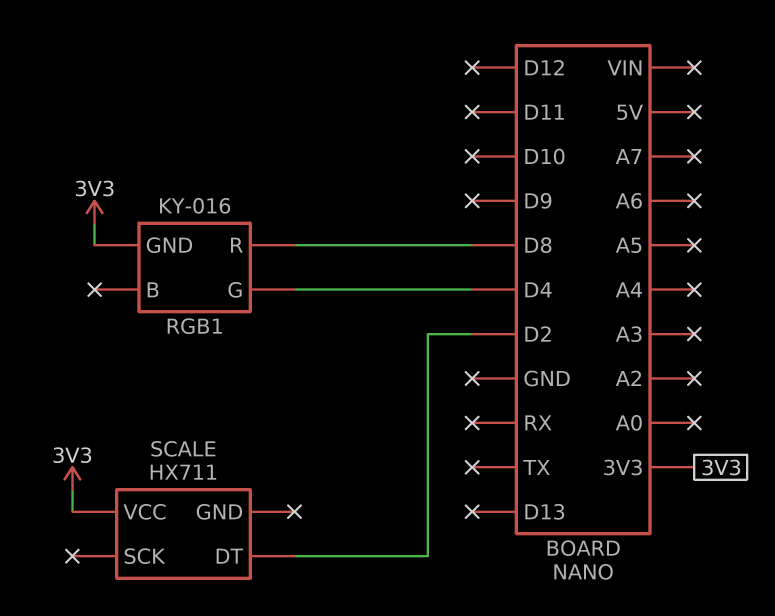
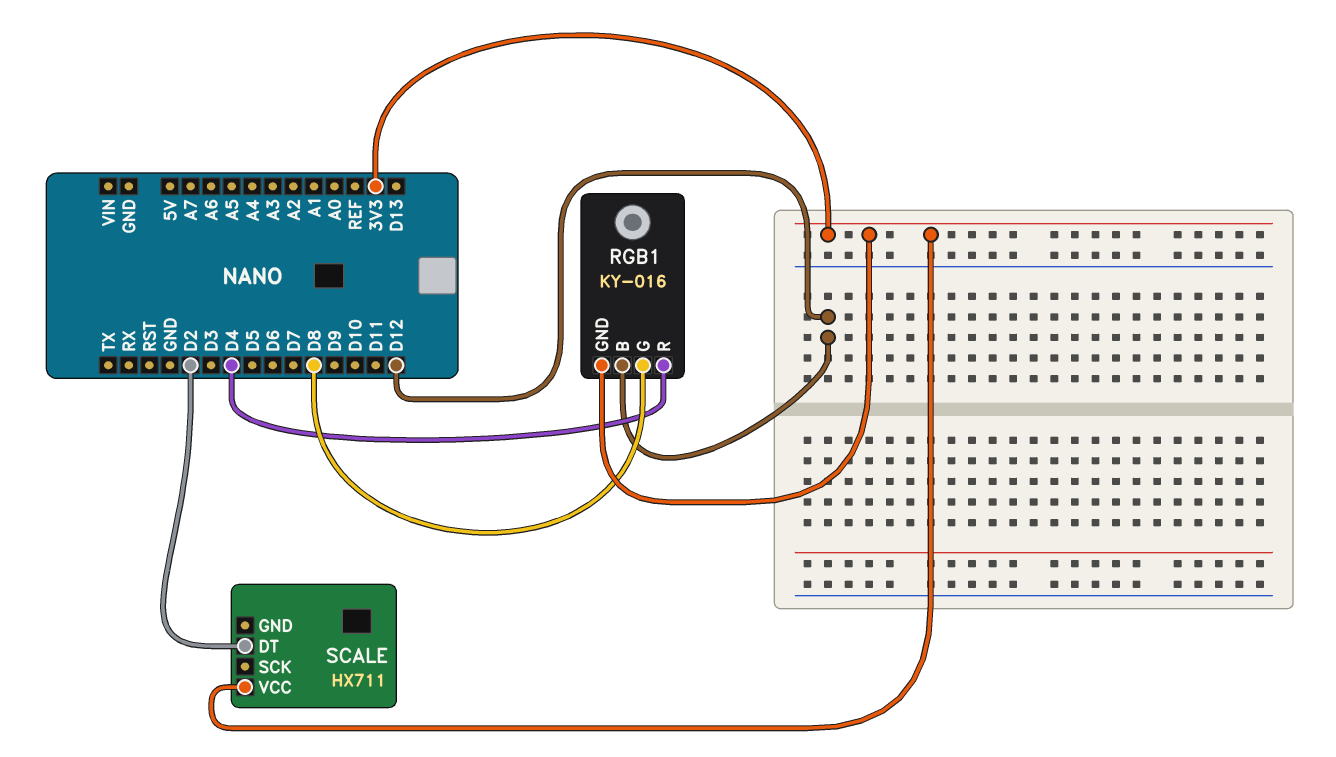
RGB1 pin B: none -> D12
RGB1 pin G: D4 -> D8
RGB1 pin R: D8 -> D4

